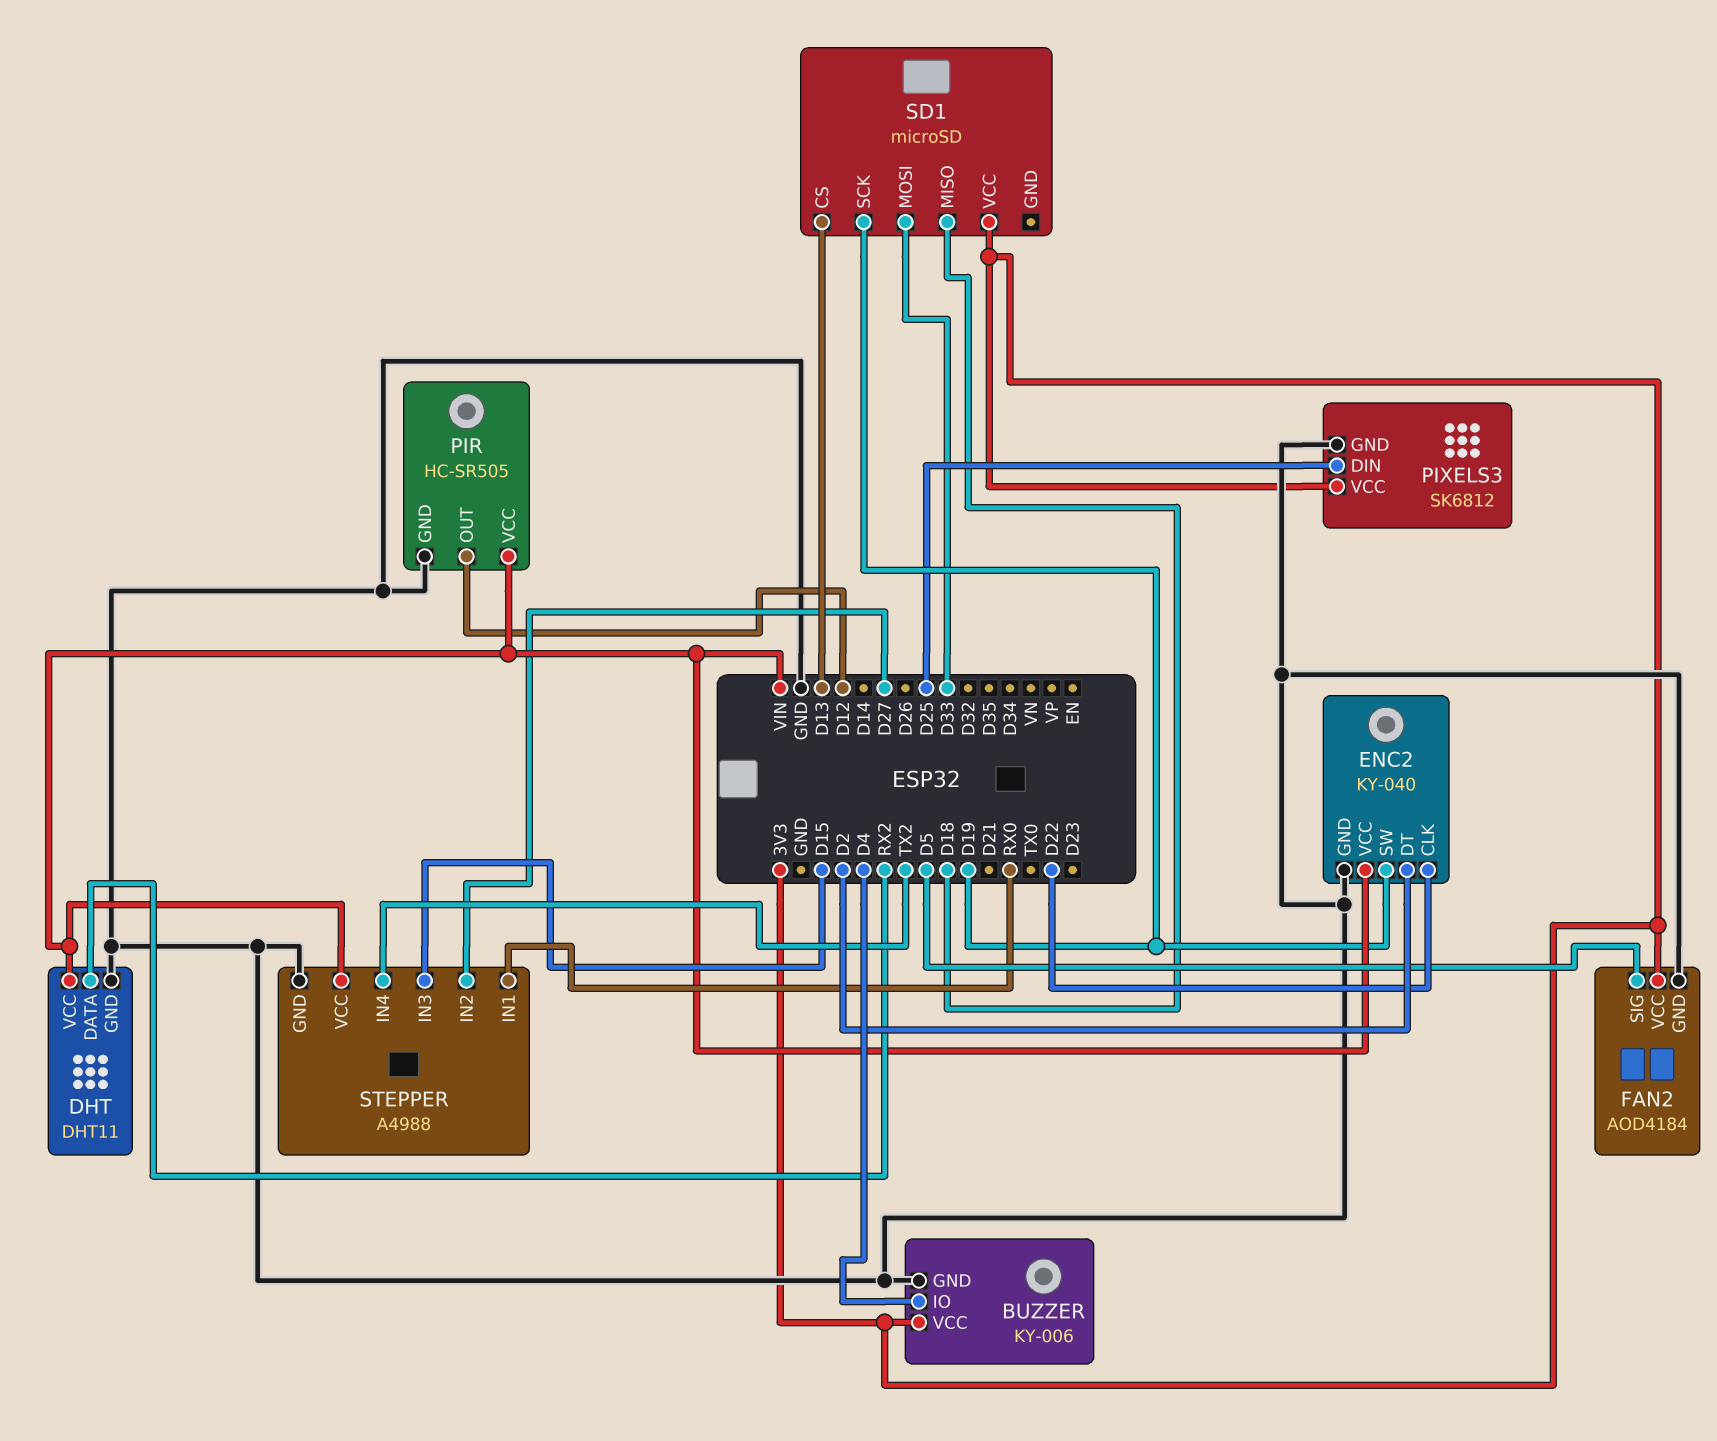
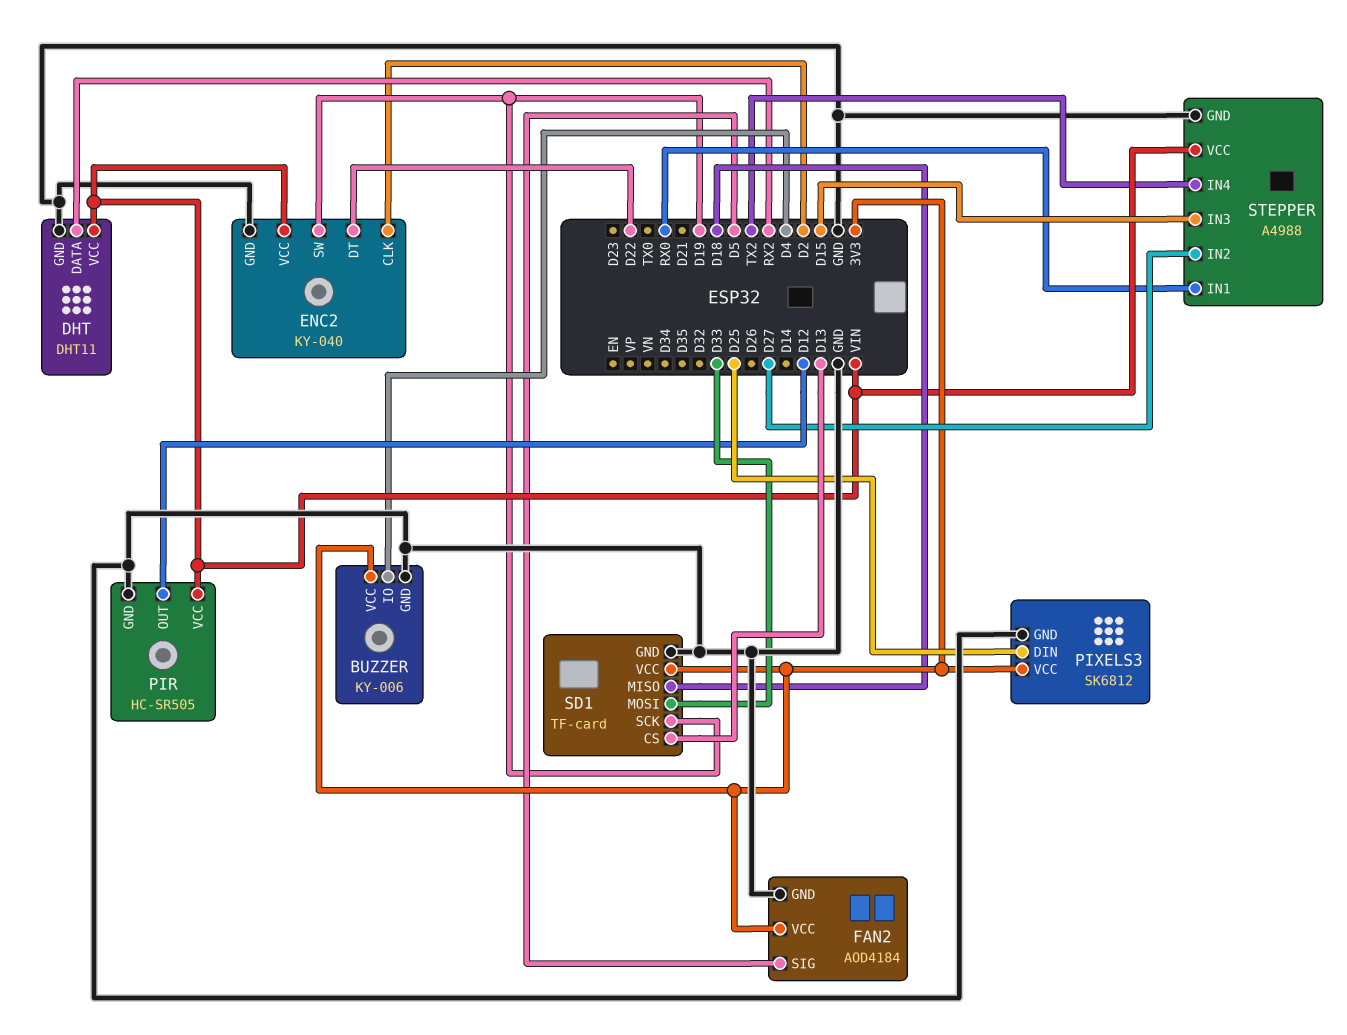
ENC2 pin CLK: D22 -> D2
ENC2 pin DT: D2 -> D22
SD1: microSD -> TF-card
SD1 pin GND: none -> GND

